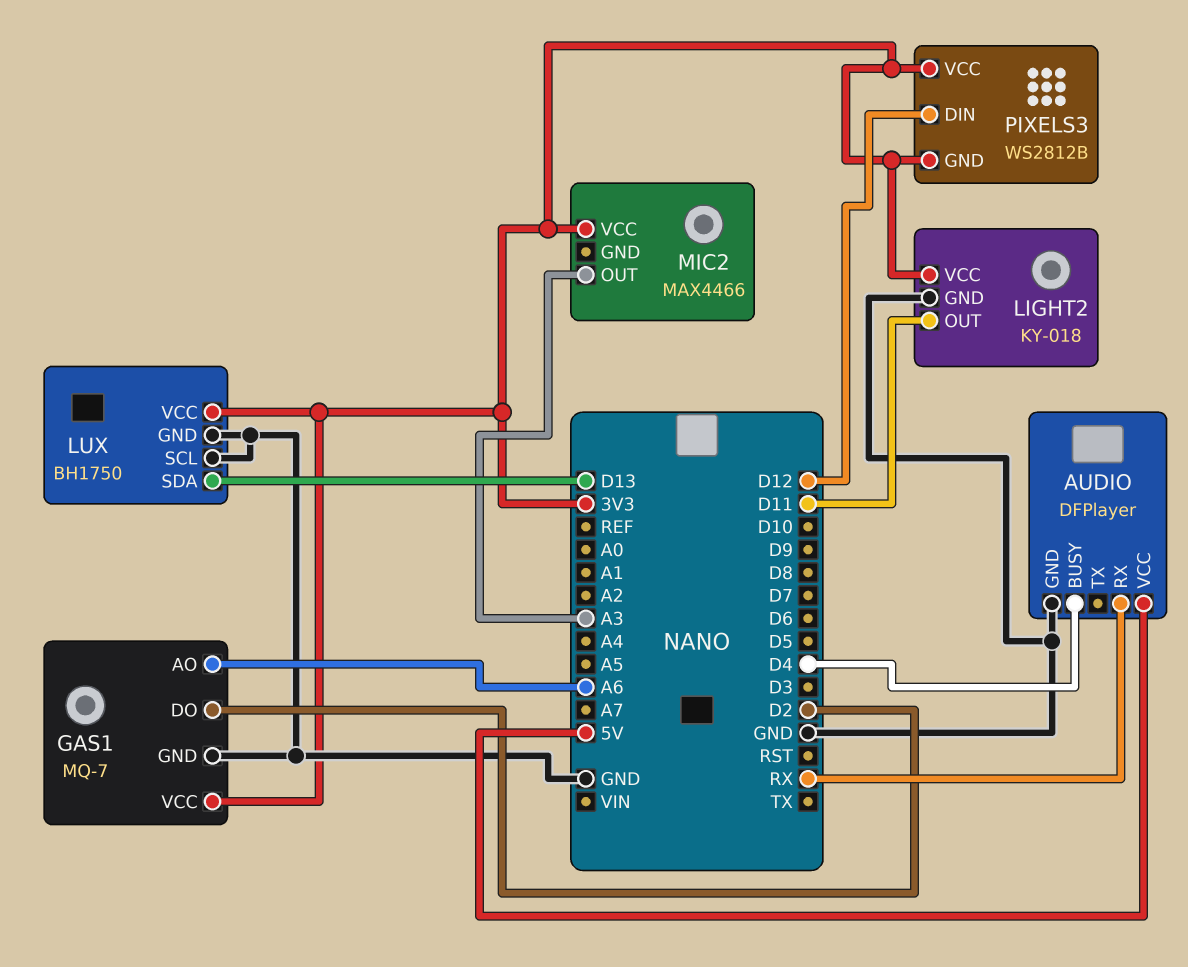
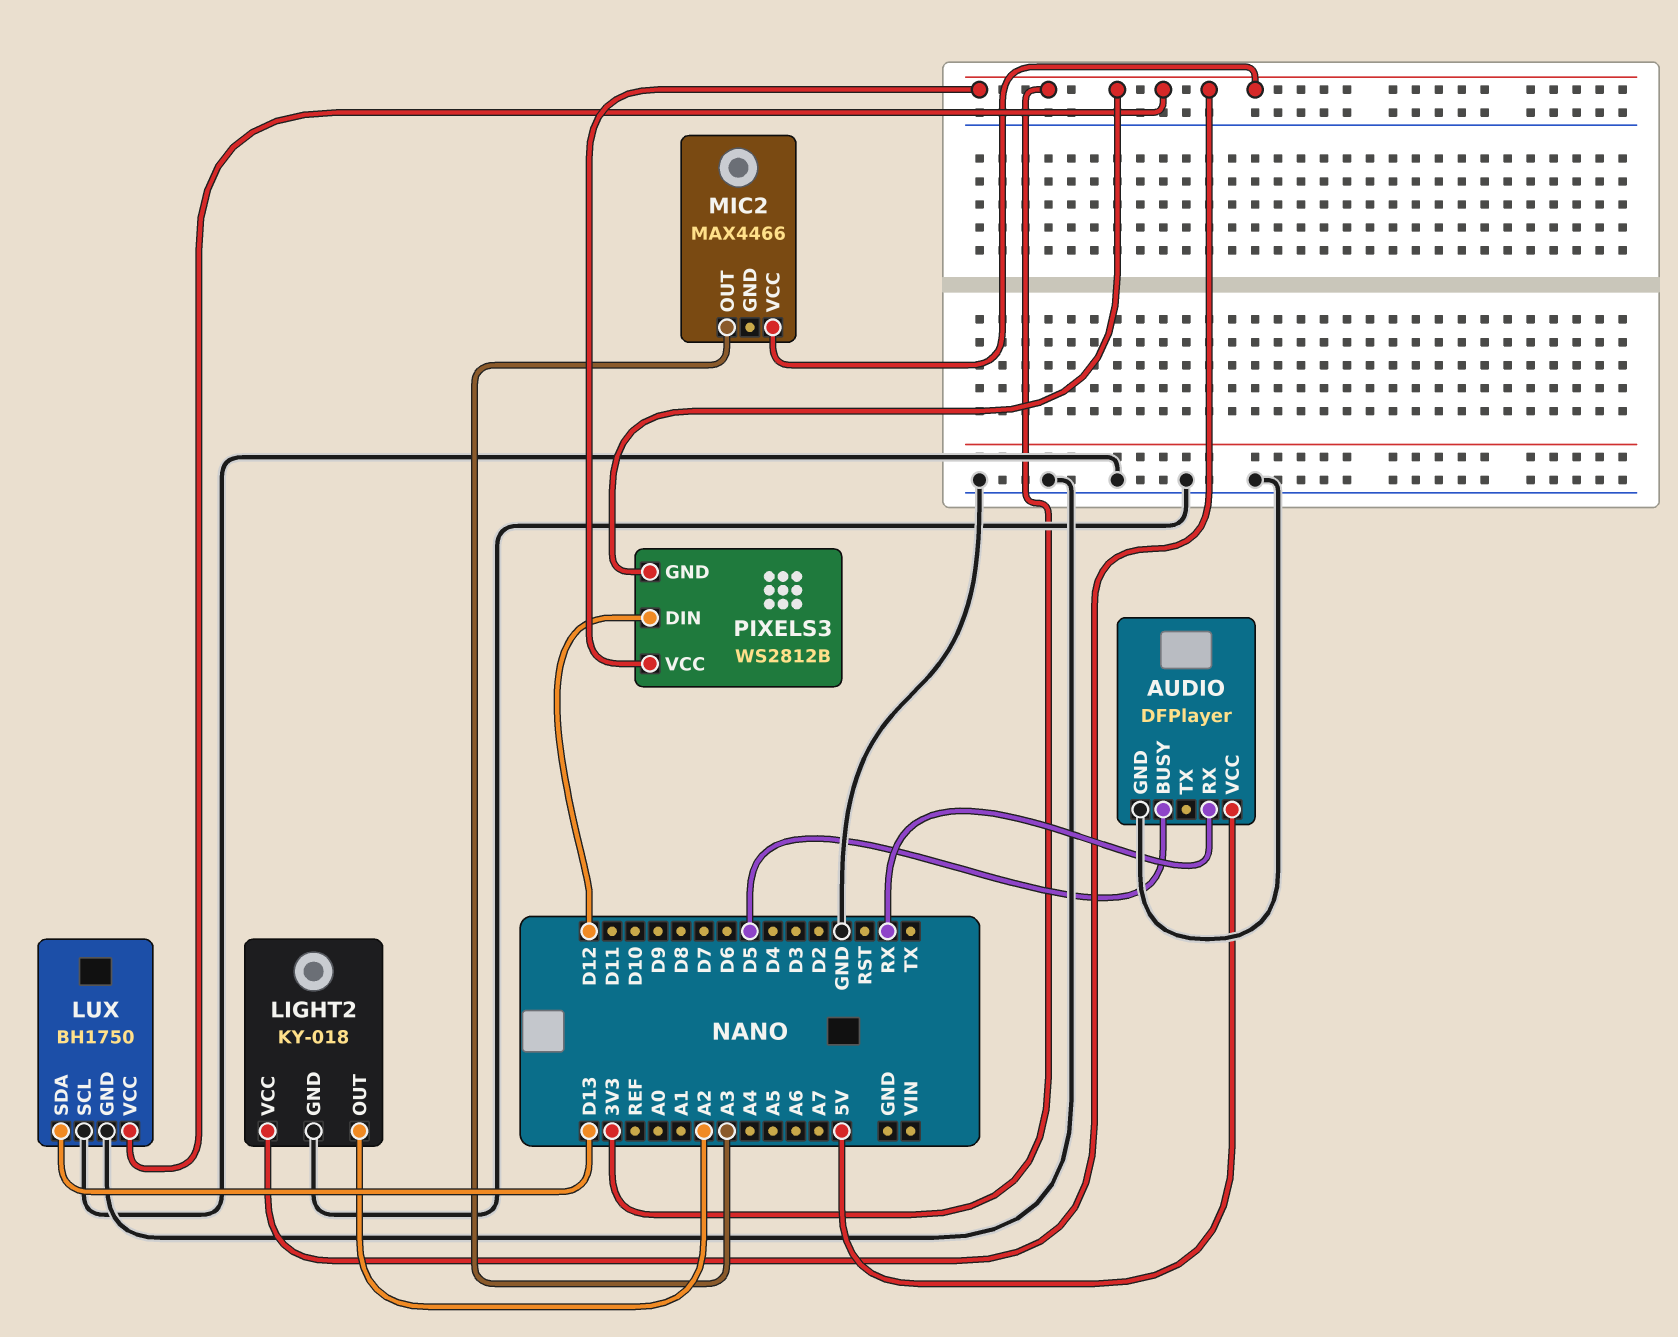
AUDIO pin BUSY: D4 -> D5
GAS1: MQ-7 -> none
GAS1 pin AO: A6 -> none
GAS1 pin DO: D2 -> none
GAS1 pin GND: GND -> none
GAS1 pin VCC: 3V3 -> none
LIGHT2 pin OUT: D11 -> A2

